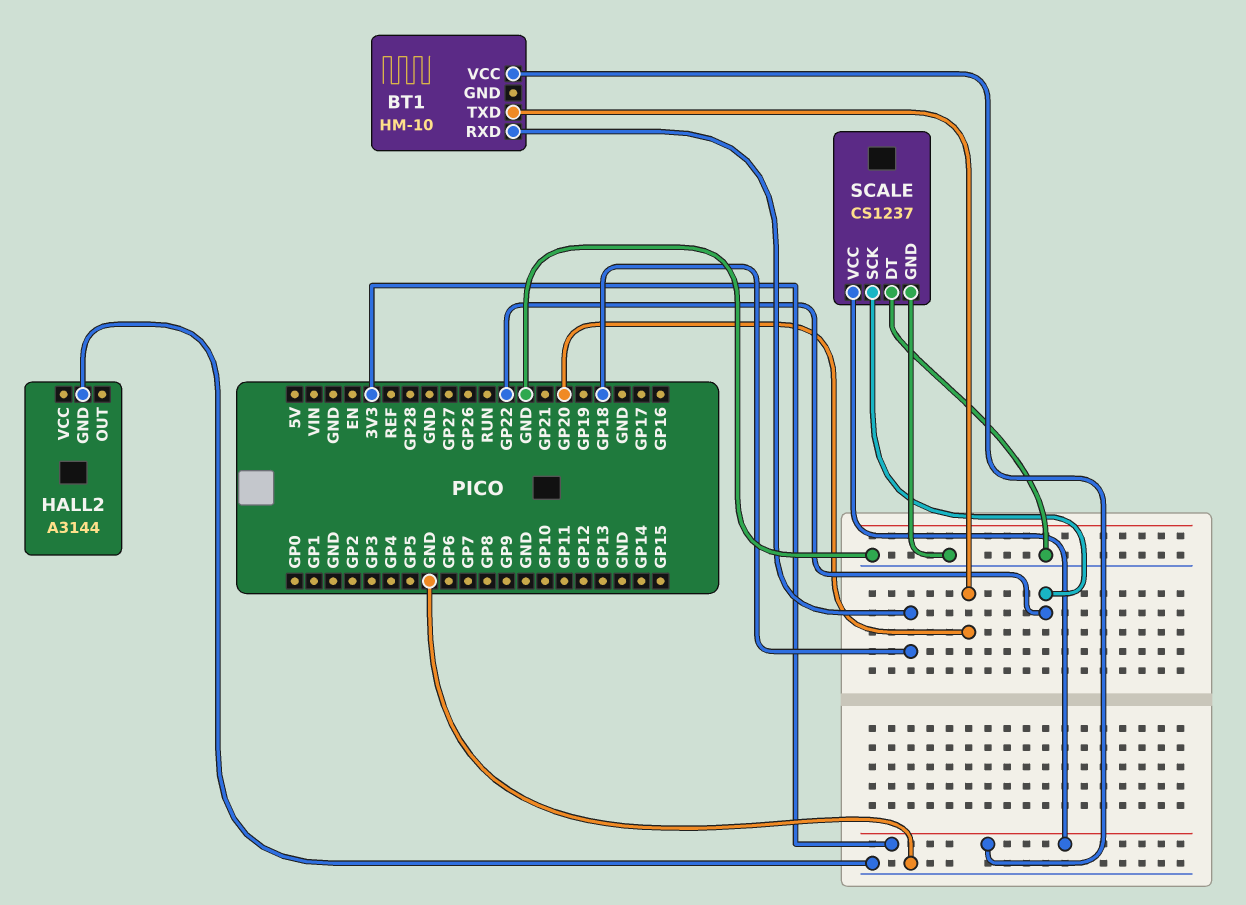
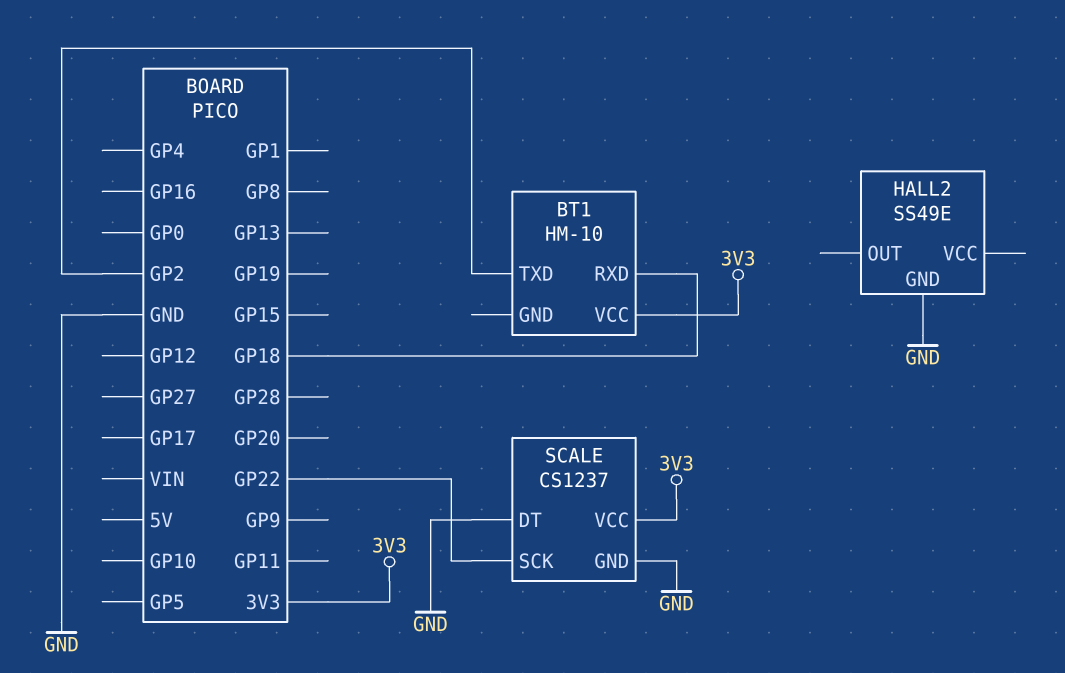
BT1 pin TXD: GP20 -> GP2
HALL2: A3144 -> SS49E

